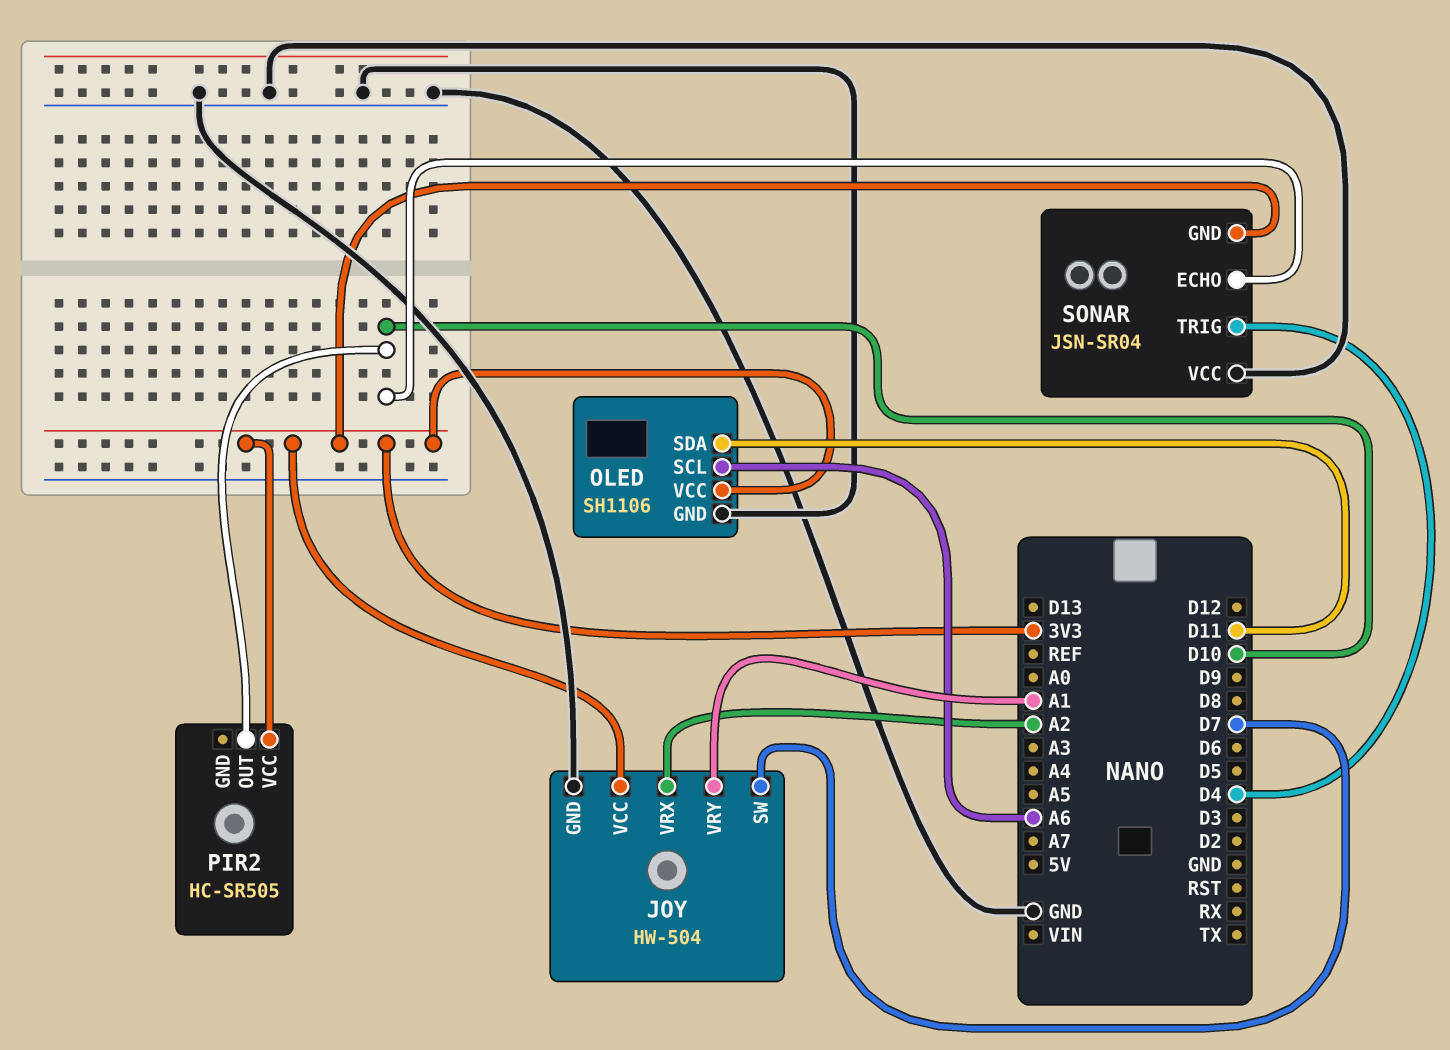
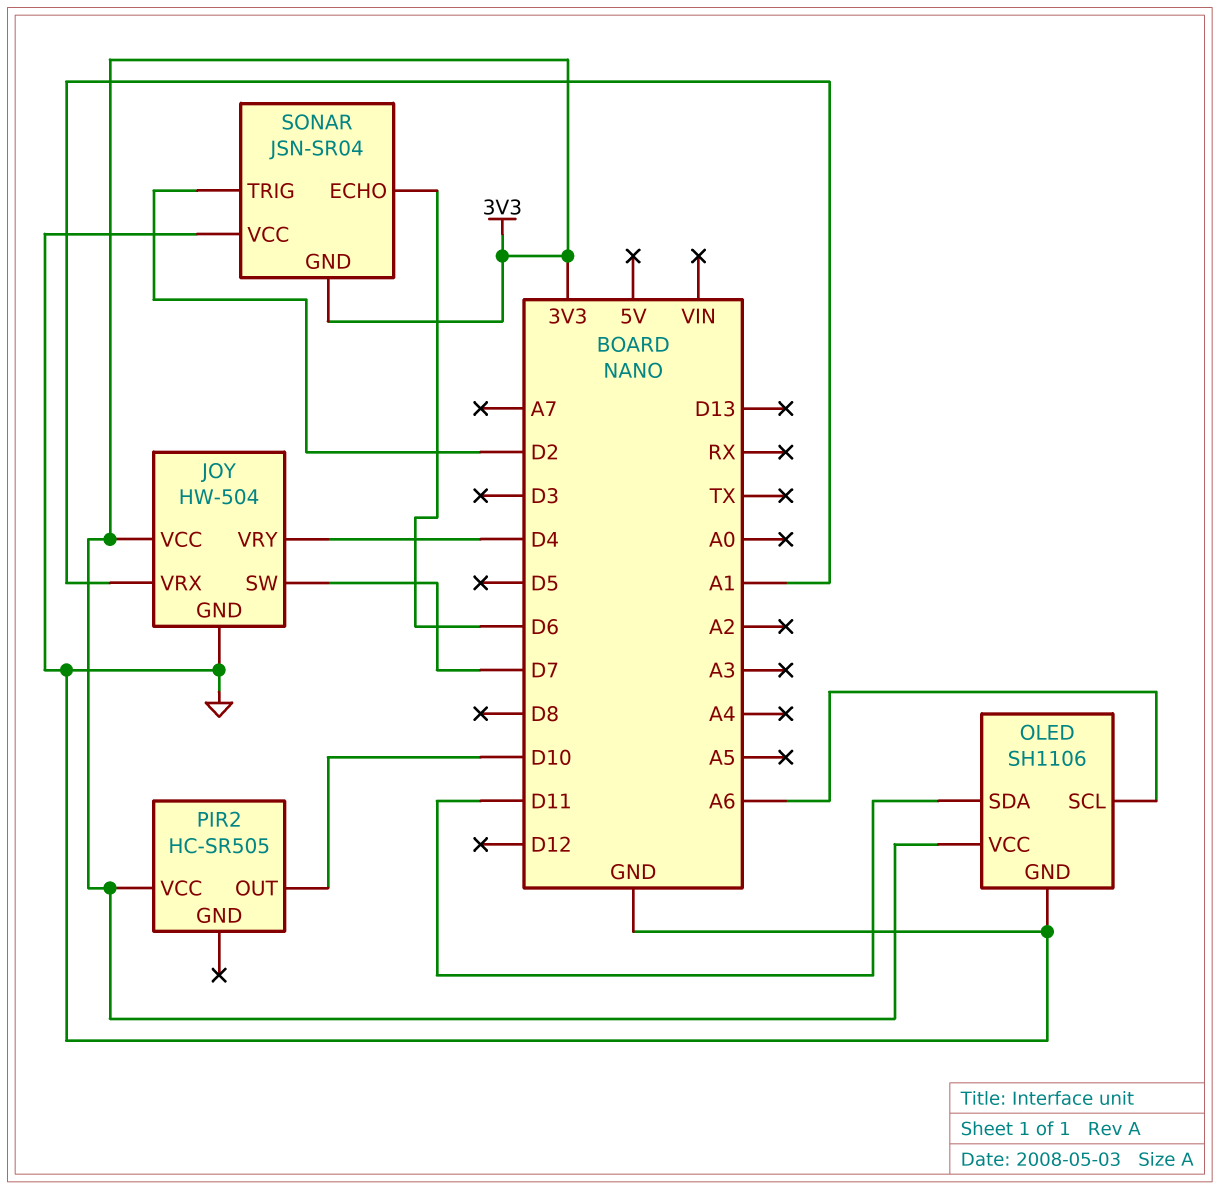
JOY pin VRX: A2 -> A1
JOY pin VRY: A1 -> D4
SONAR pin ECHO: D10 -> D6
SONAR pin TRIG: D4 -> D2

